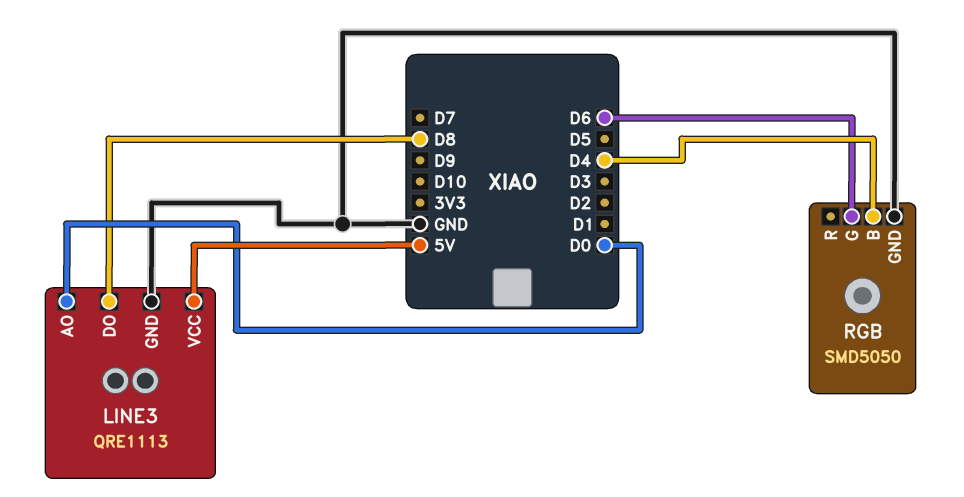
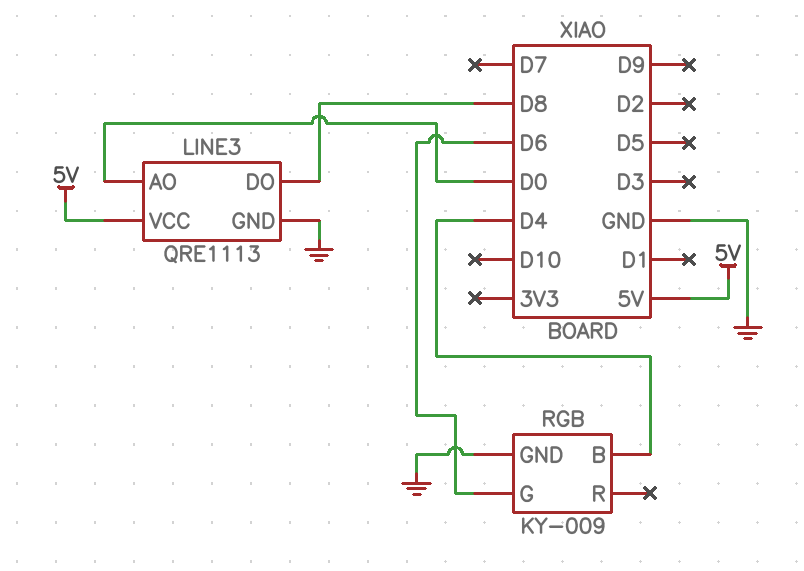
RGB: SMD5050 -> KY-009

